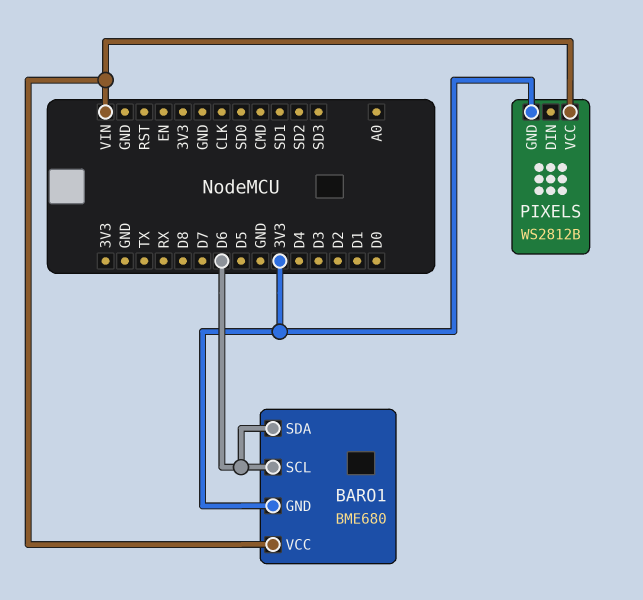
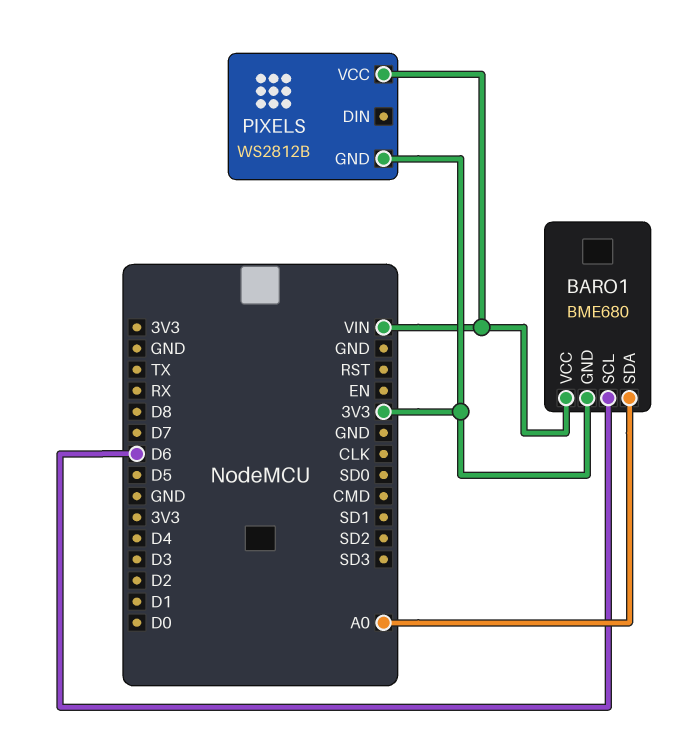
BARO1 pin SDA: D6 -> A0

